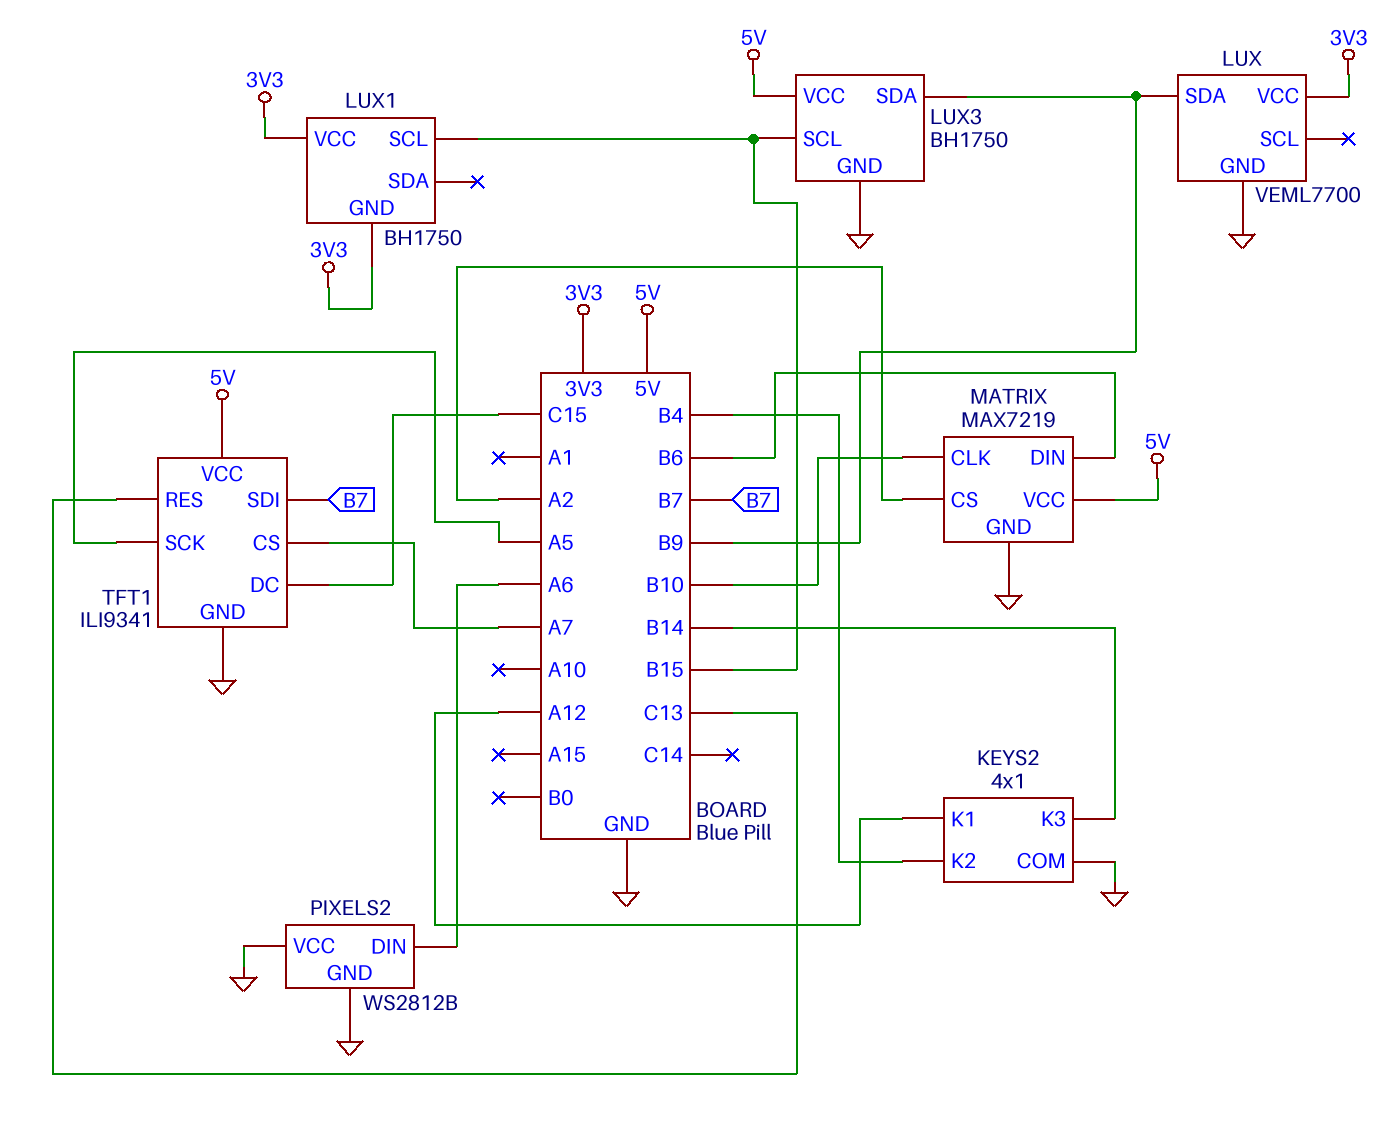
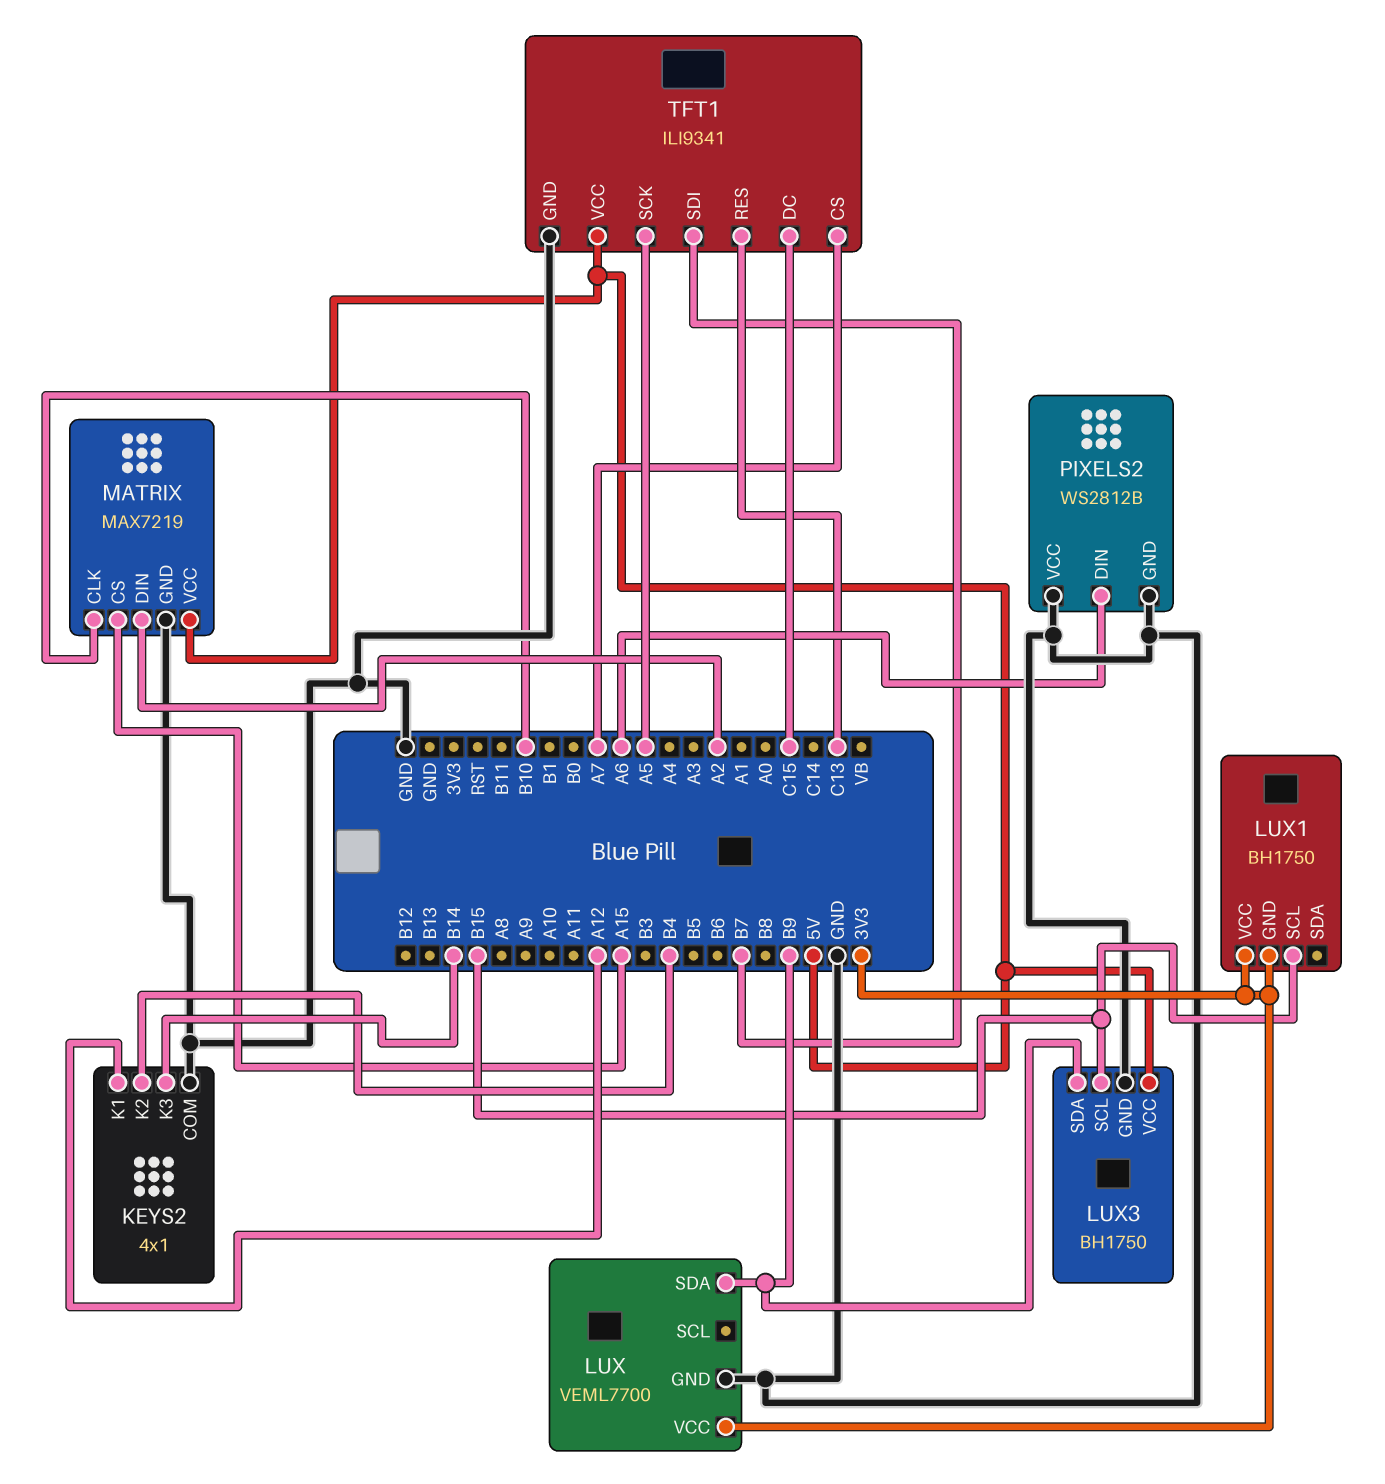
MATRIX pin CS: A2 -> A15
MATRIX pin DIN: B6 -> A2

